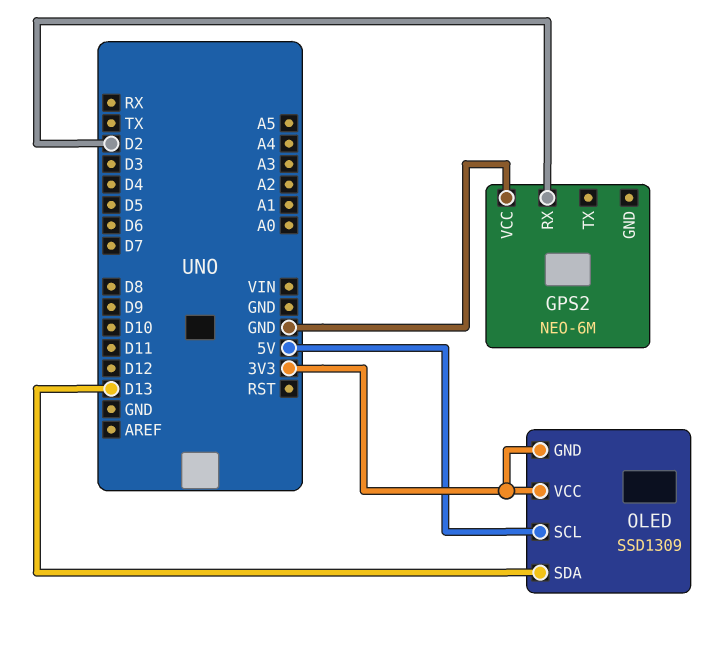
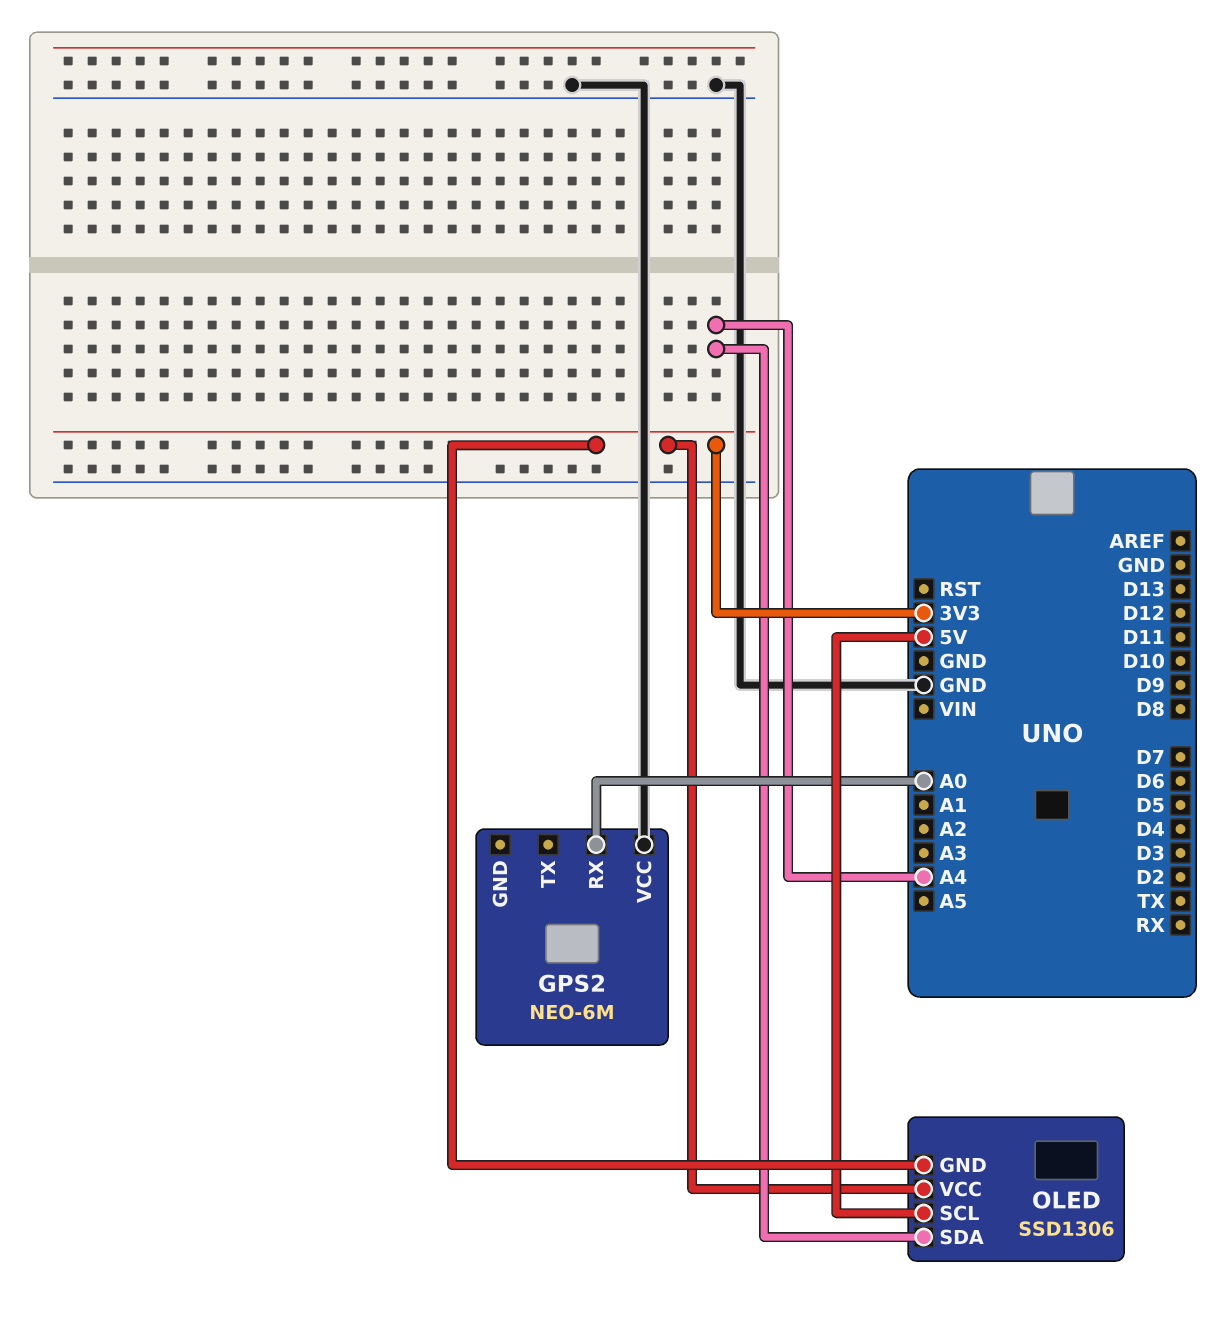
GPS2 pin RX: D2 -> A0
OLED: SSD1309 -> SSD1306
OLED pin SDA: D13 -> A4

